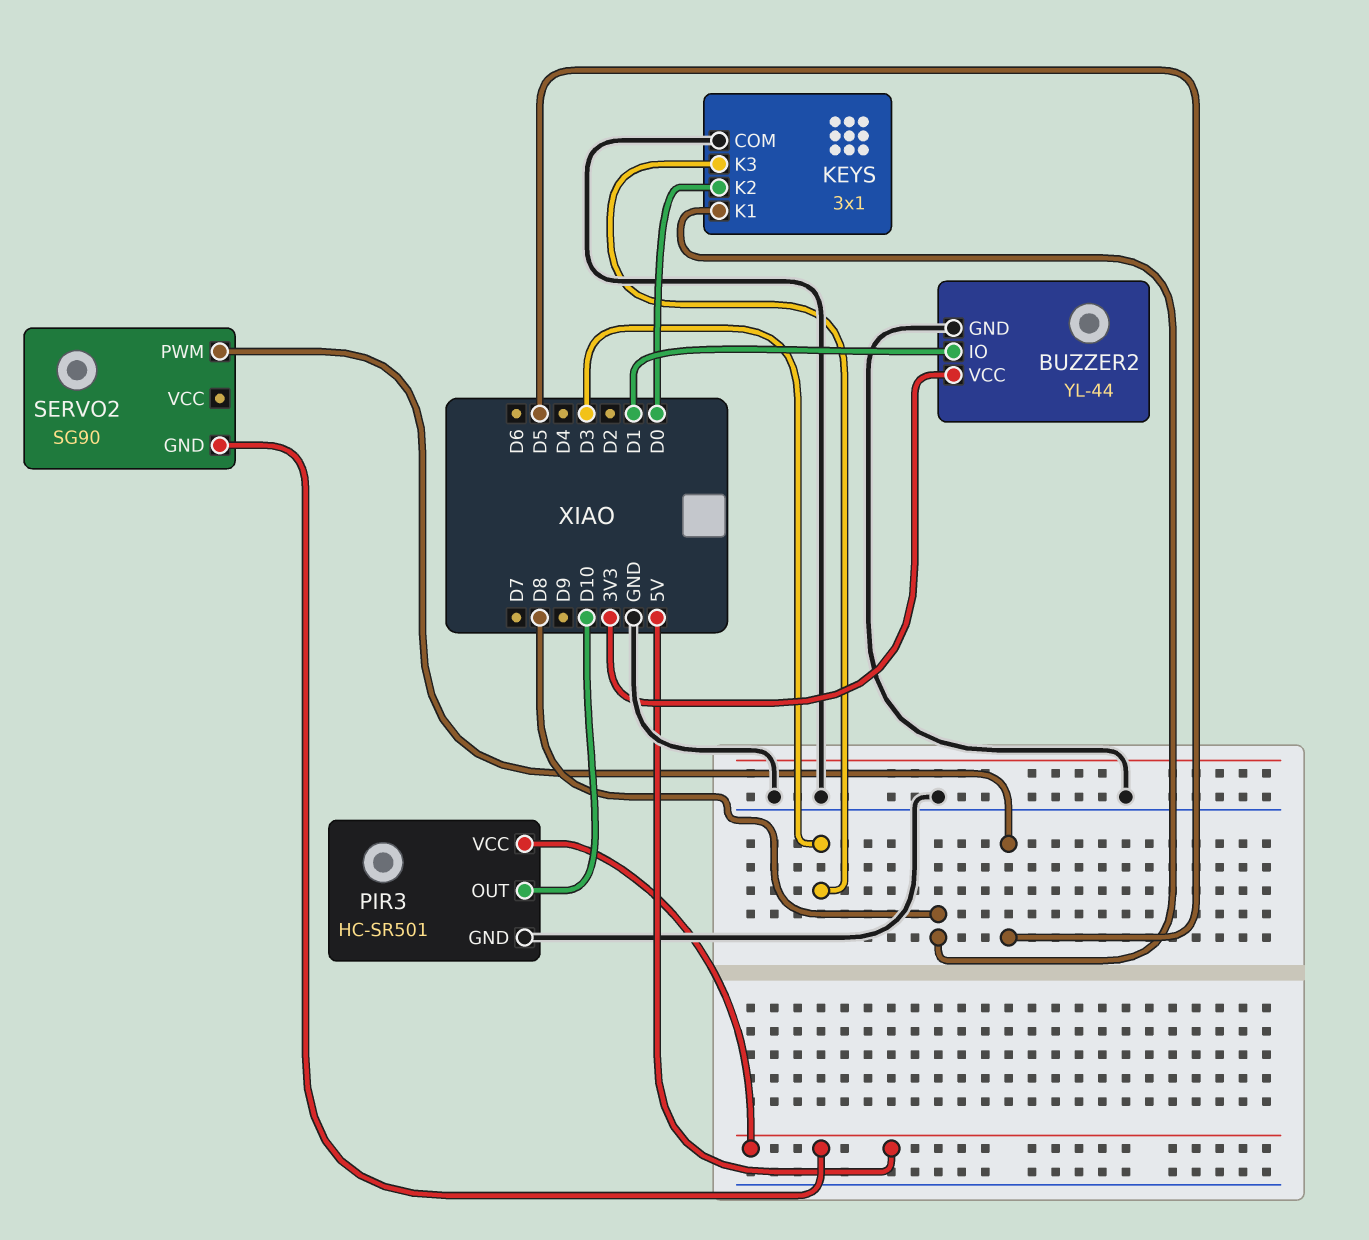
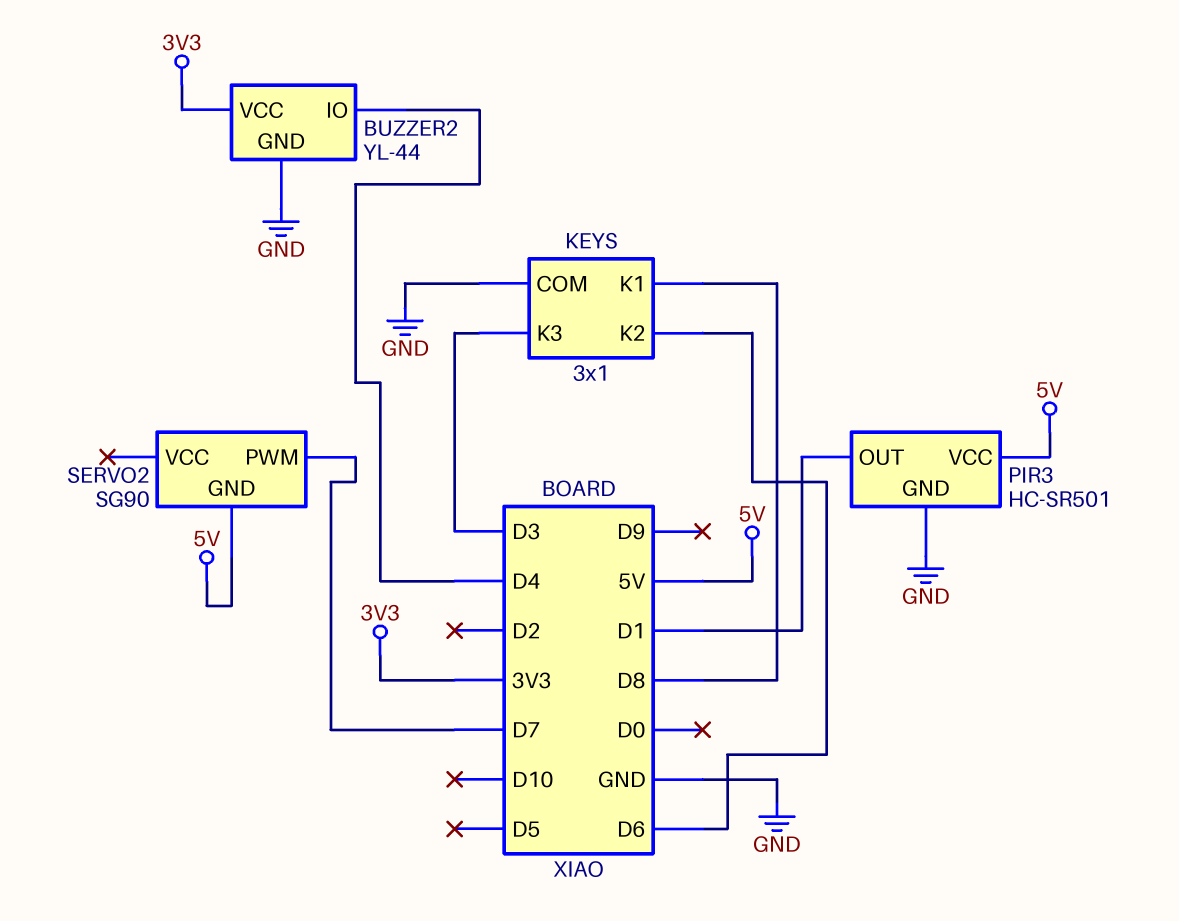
BUZZER2 pin IO: D1 -> D4
KEYS pin K2: D0 -> D6
PIR3 pin OUT: D10 -> D1
SERVO2 pin PWM: D5 -> D7

